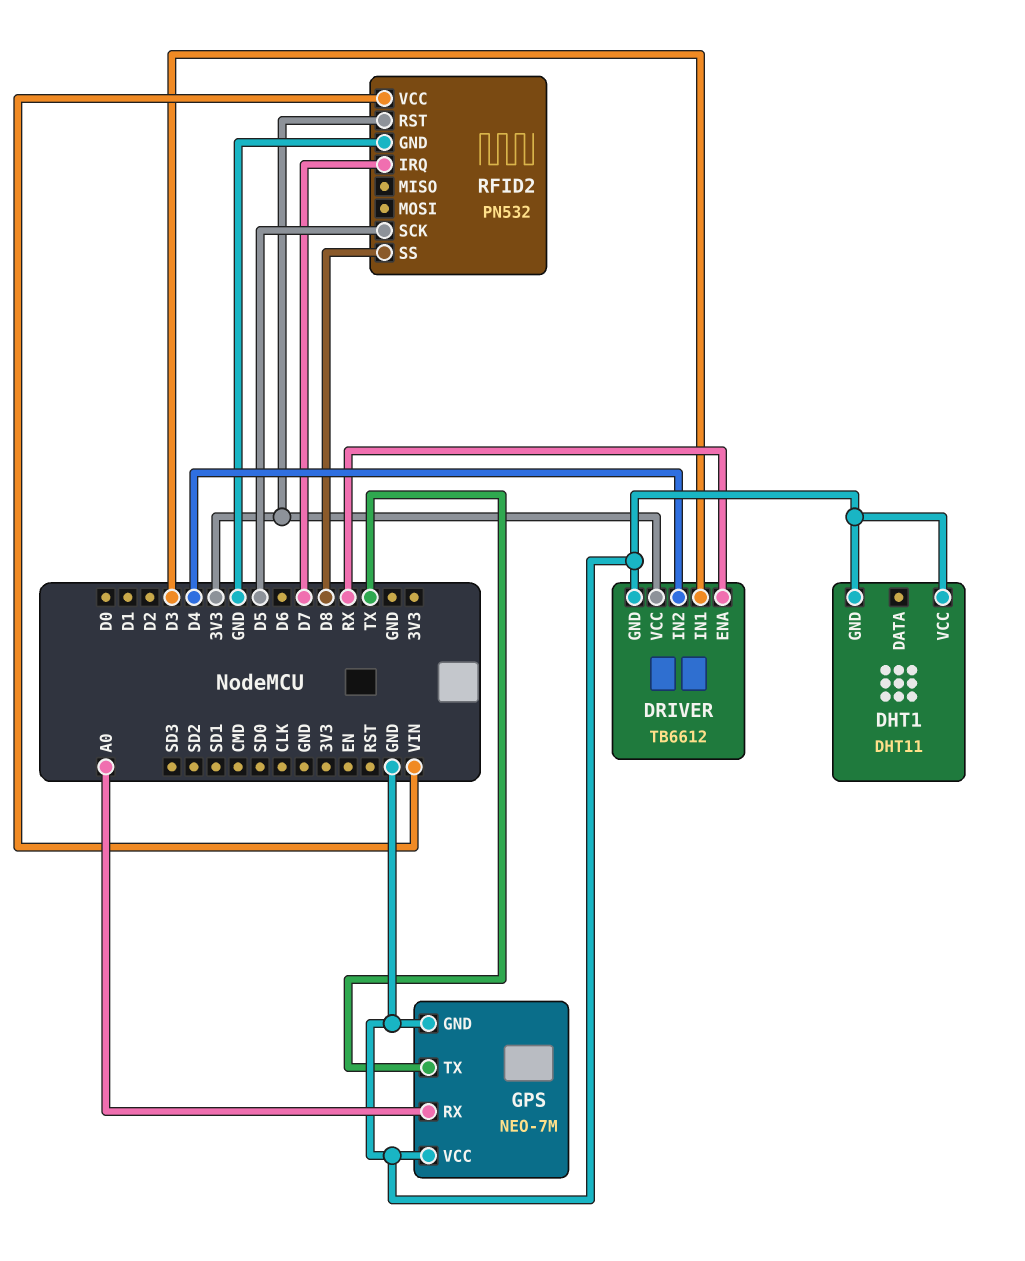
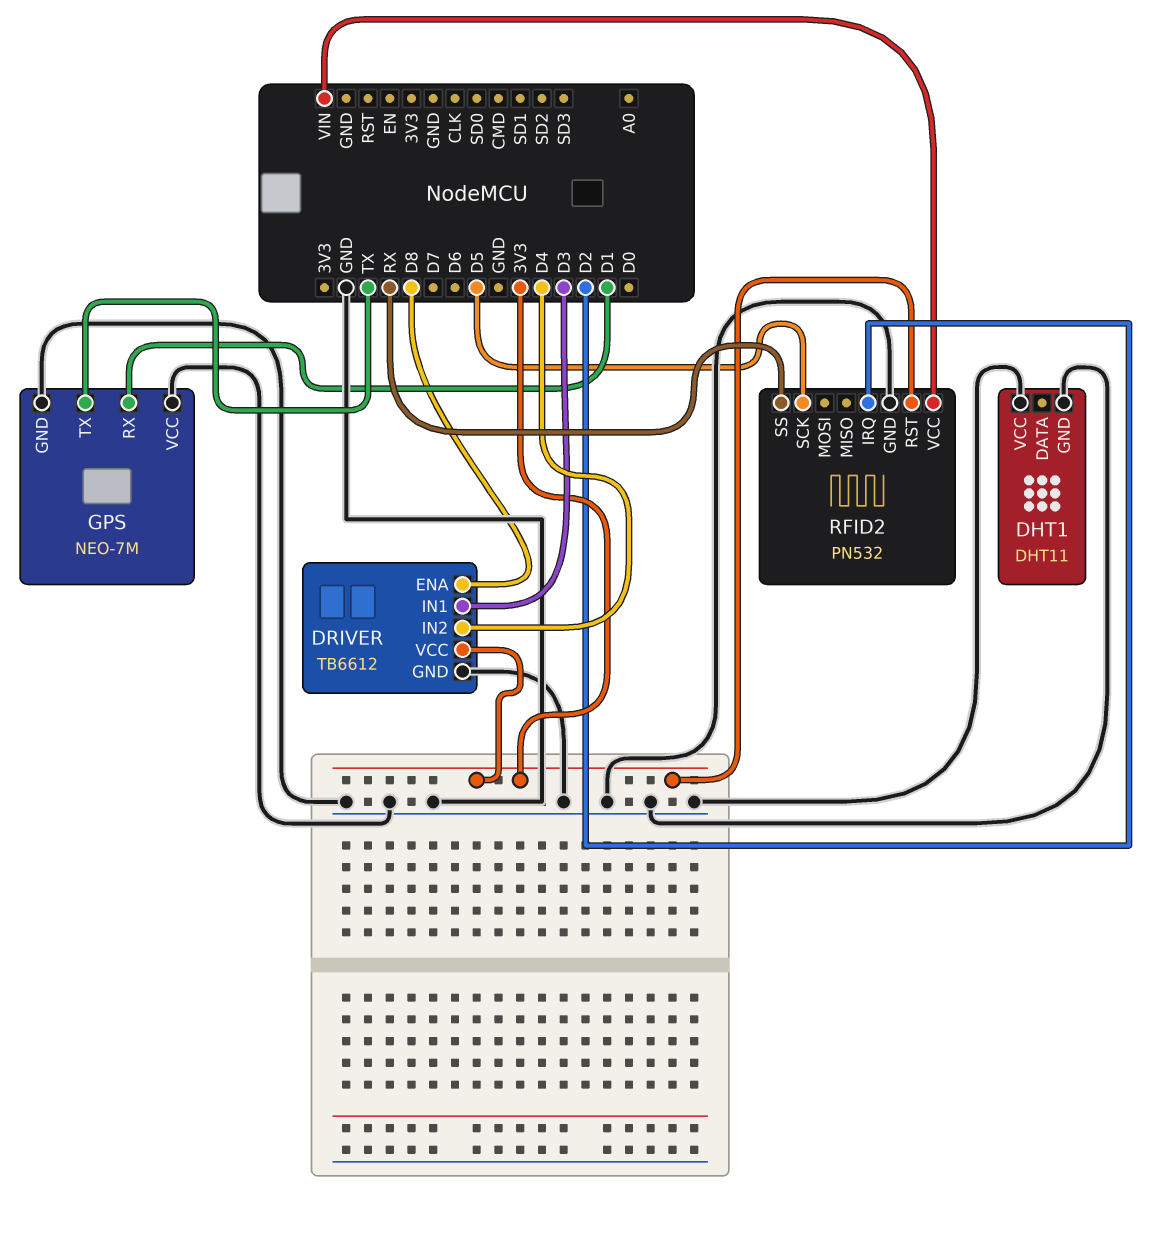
DRIVER pin ENA: RX -> D8
GPS pin RX: A0 -> D1
RFID2 pin IRQ: D7 -> D2
RFID2 pin SS: D8 -> RX

